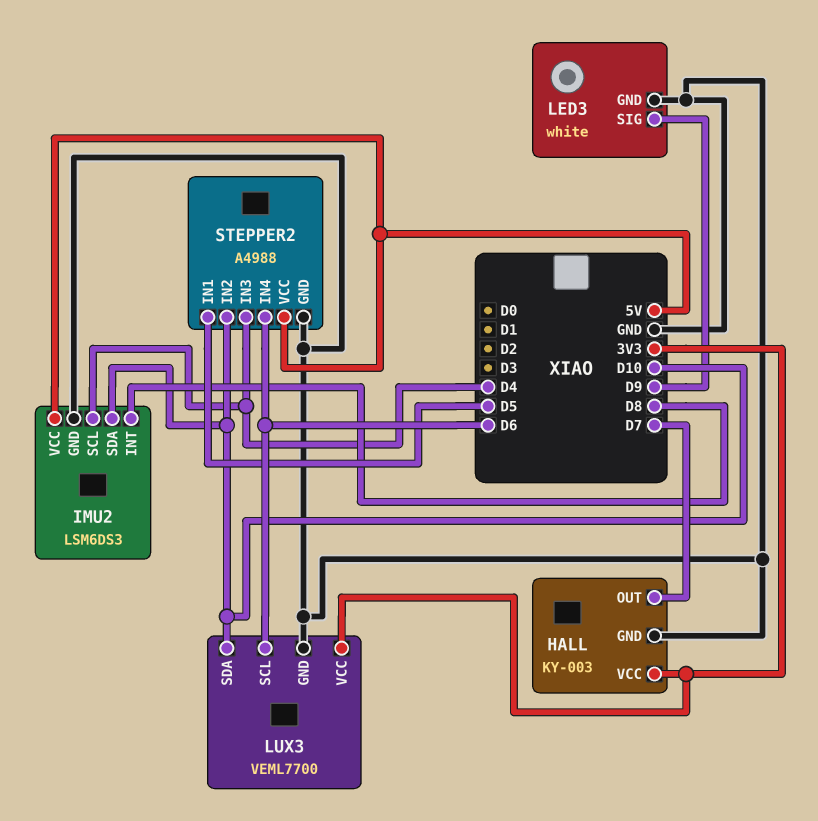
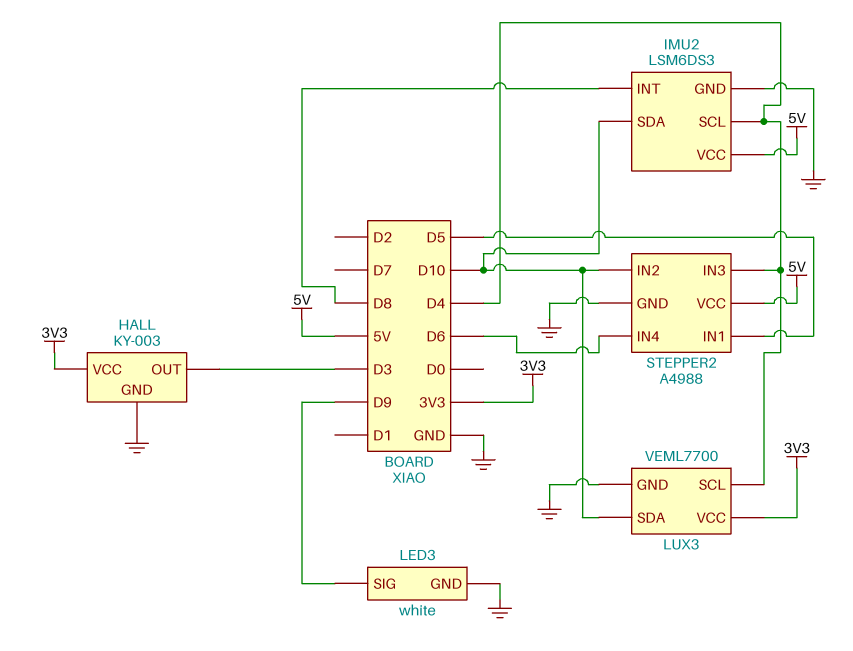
HALL pin OUT: D7 -> D3
LUX3 pin SCL: D6 -> D4

